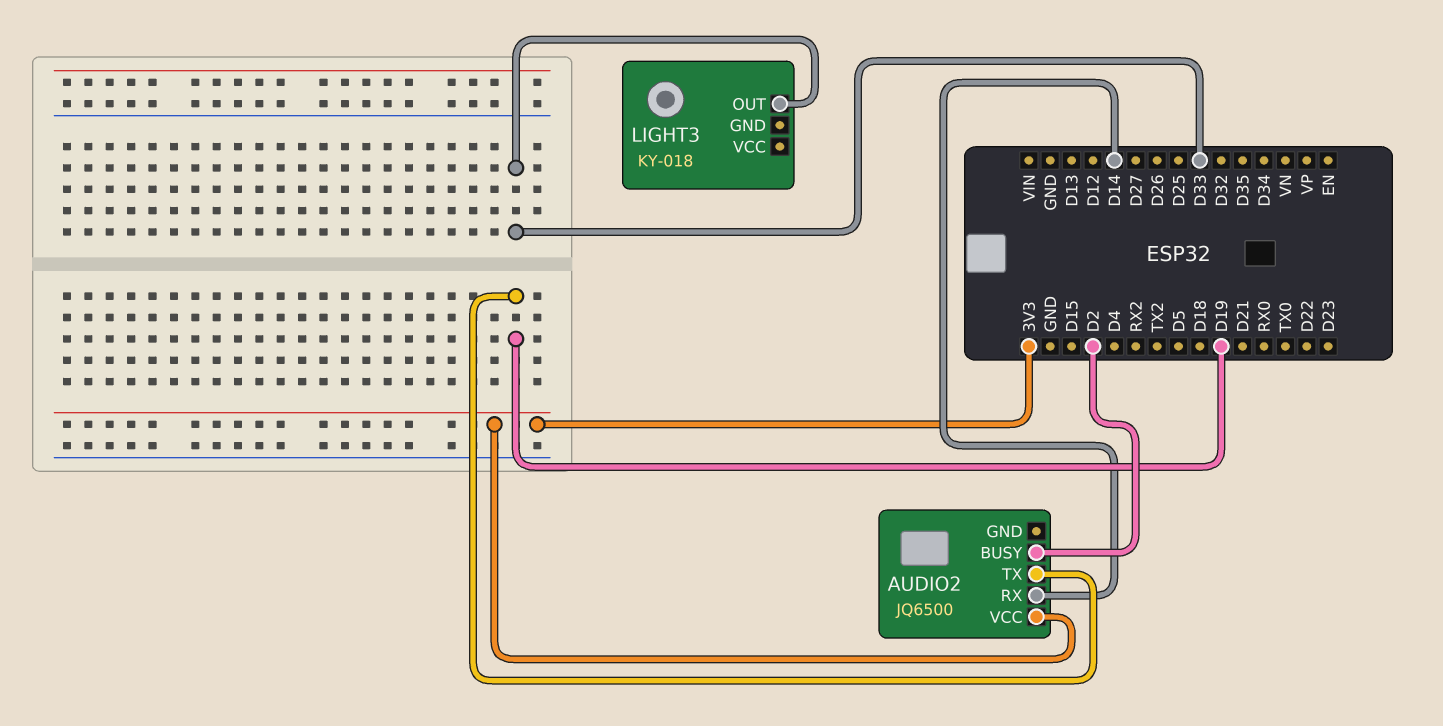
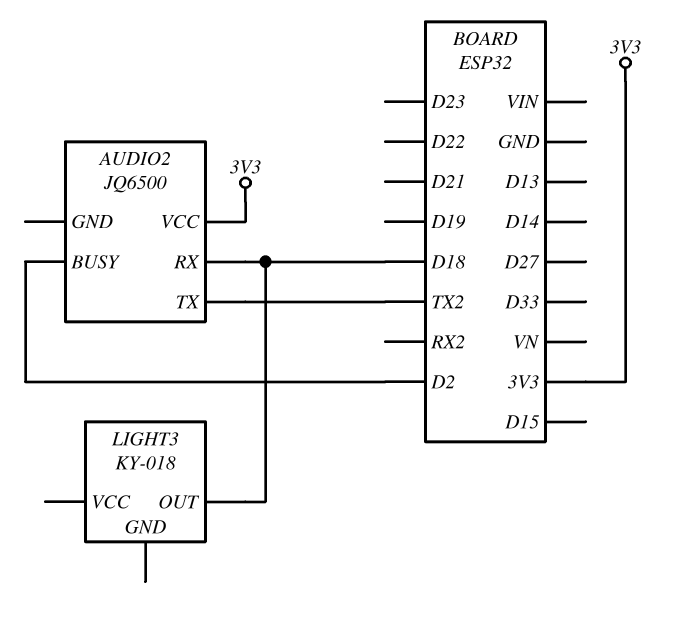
AUDIO2 pin RX: D14 -> D18
AUDIO2 pin TX: D19 -> TX2
LIGHT3 pin OUT: D33 -> D18

